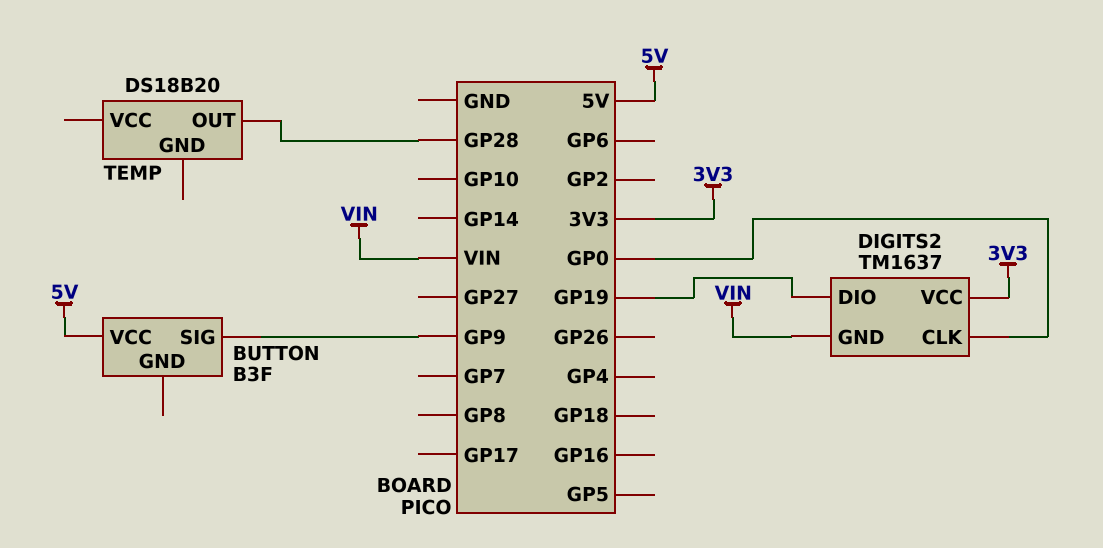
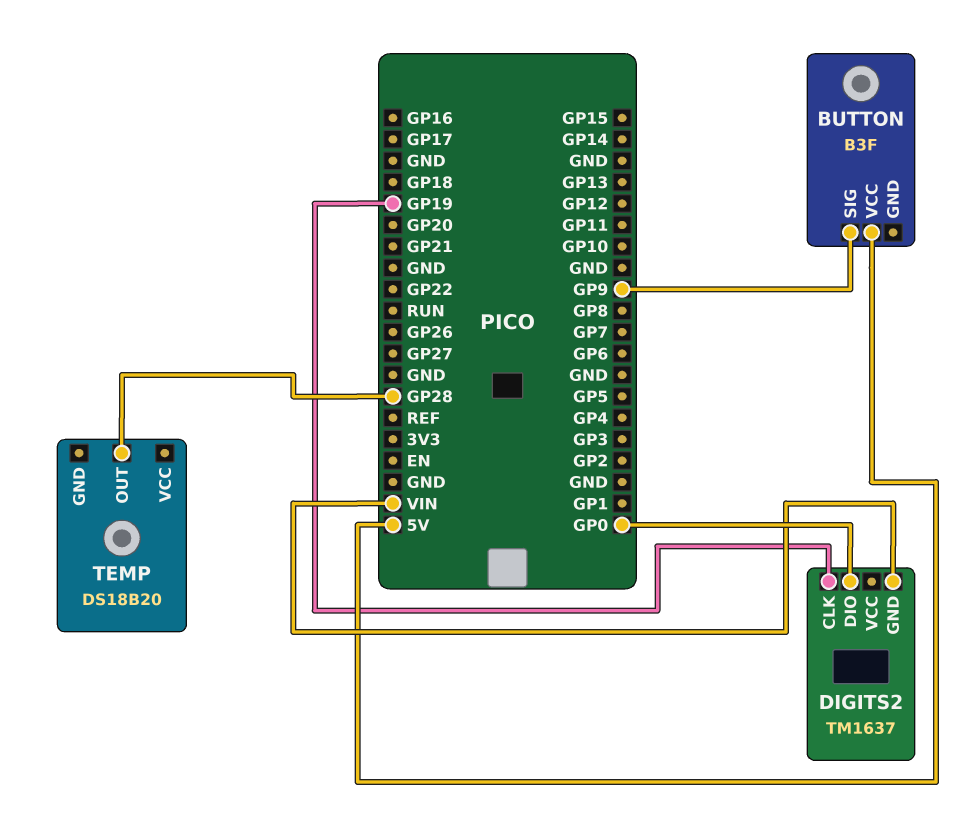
DIGITS2 pin CLK: GP0 -> GP19
DIGITS2 pin DIO: GP19 -> GP0
DIGITS2 pin VCC: 3V3 -> none

